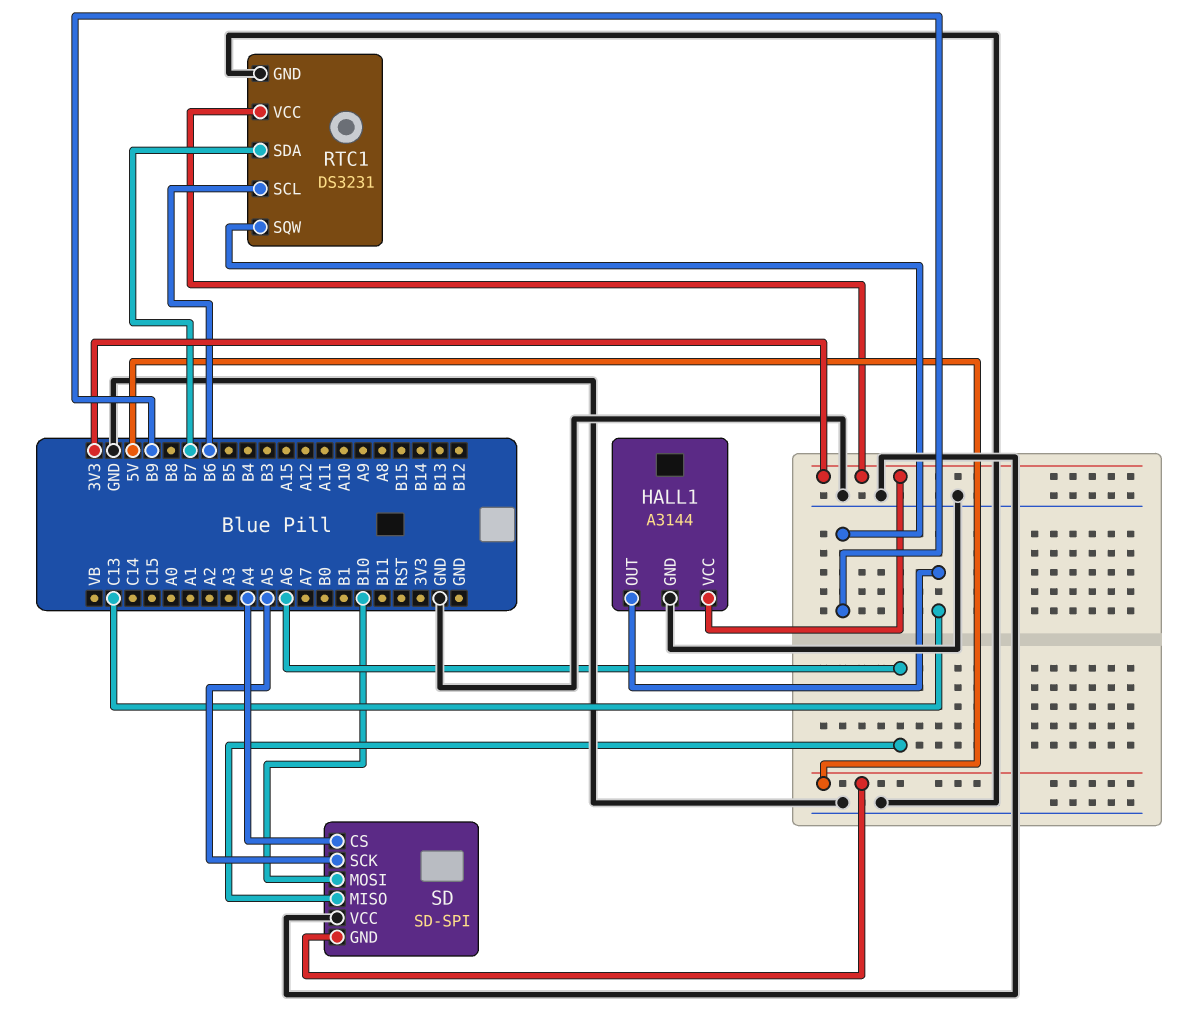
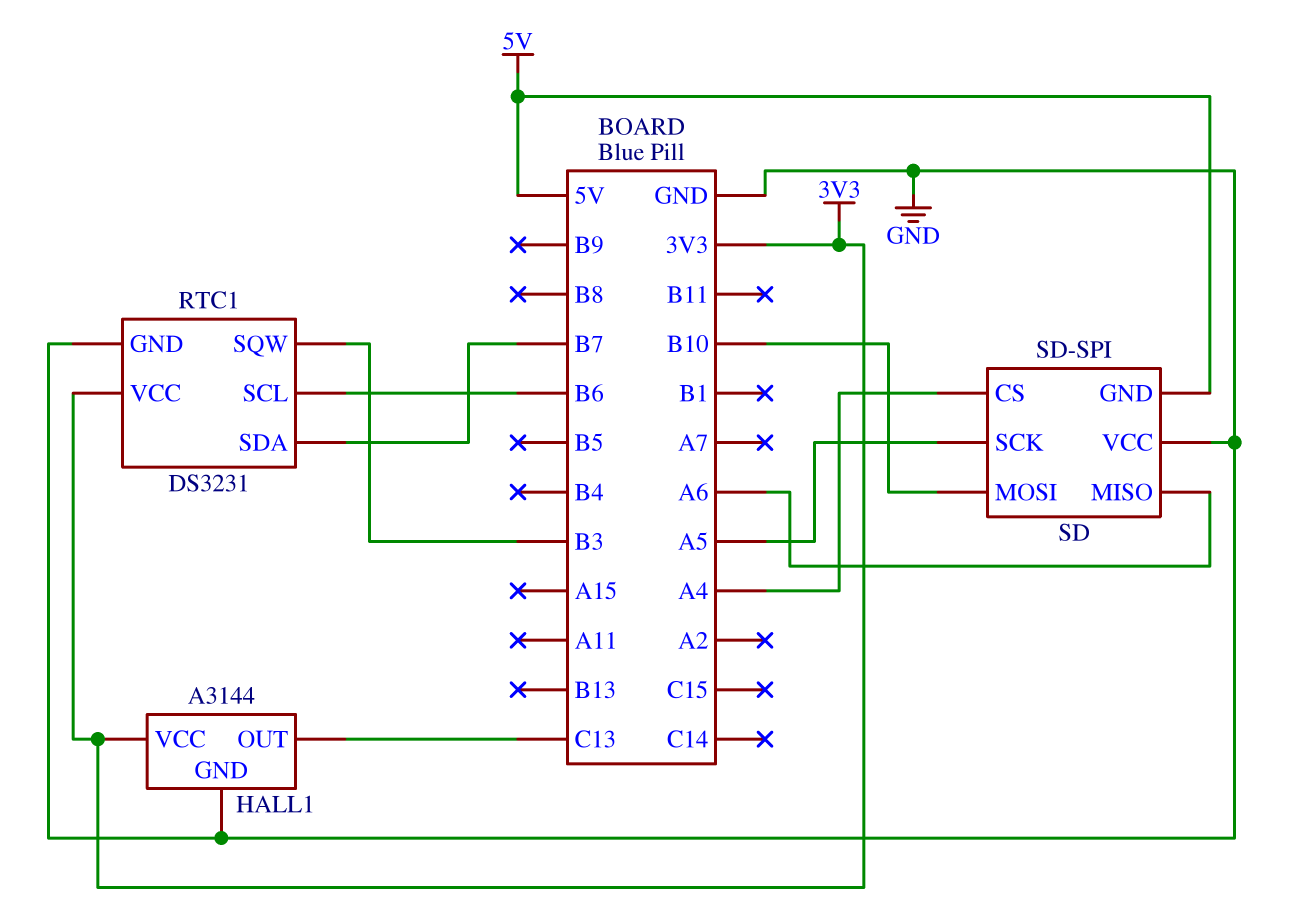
RTC1 pin SQW: B9 -> B3

